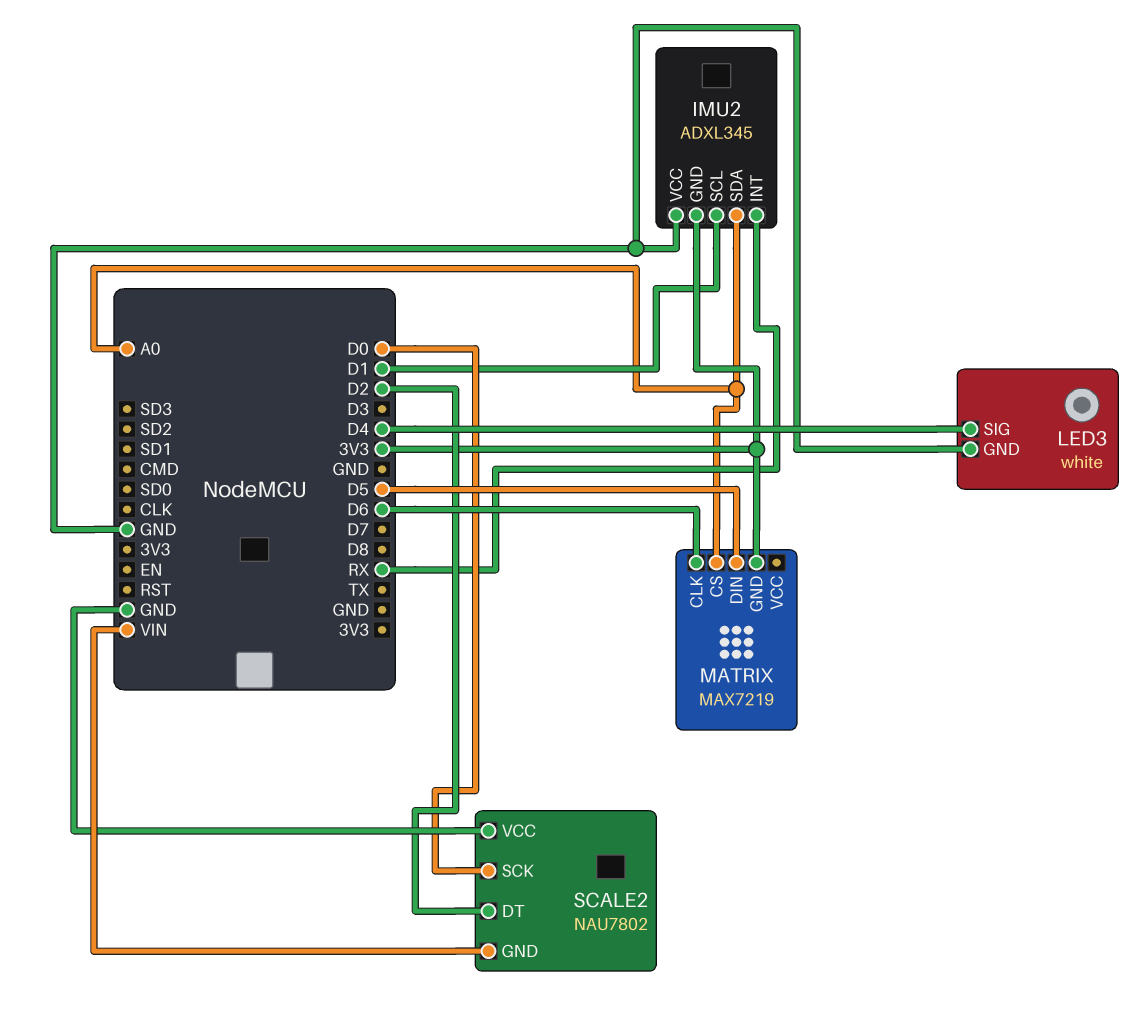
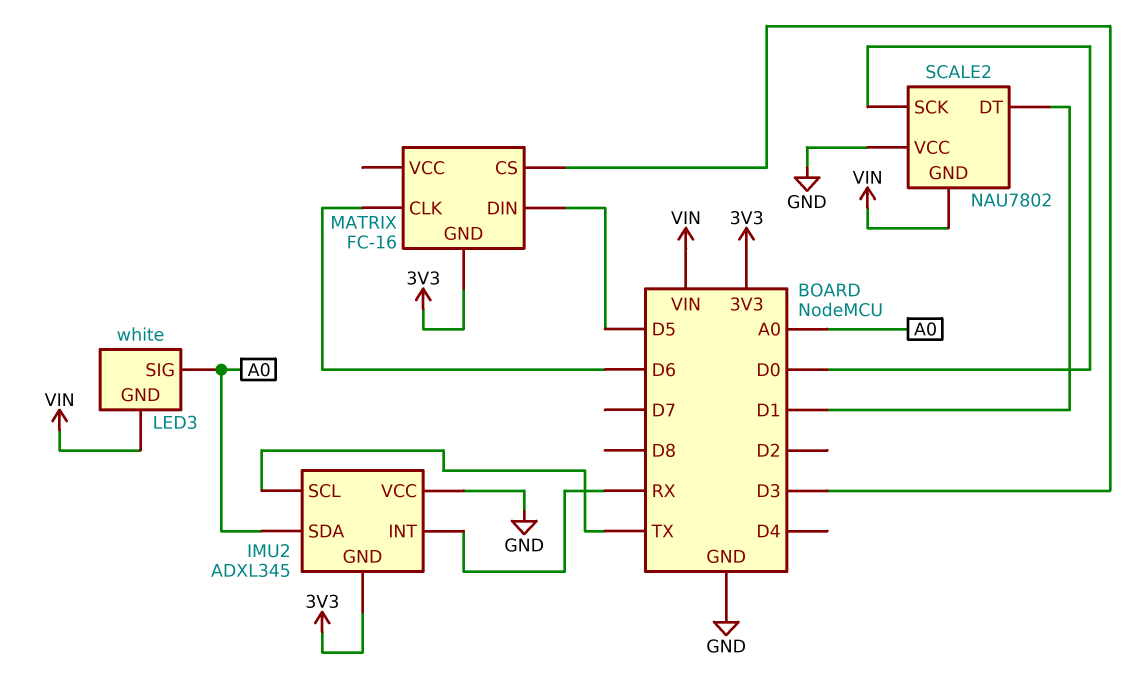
IMU2 pin SCL: D1 -> TX
LED3 pin GND: GND -> VIN
LED3 pin SIG: D4 -> A0
MATRIX: MAX7219 -> FC-16
MATRIX pin CS: A0 -> D3
SCALE2 pin DT: D2 -> D1

